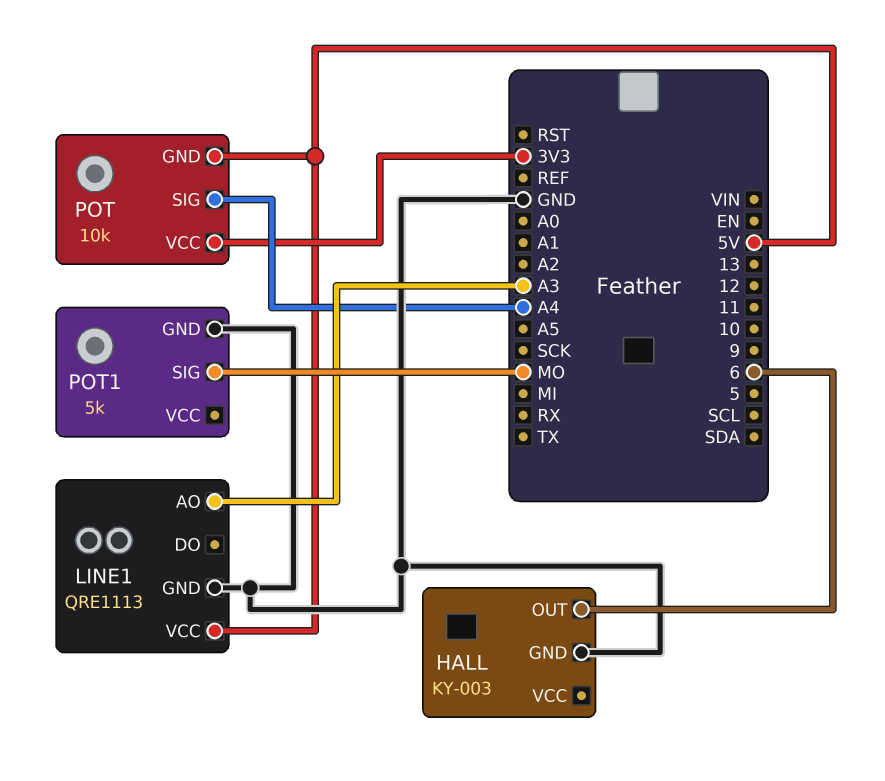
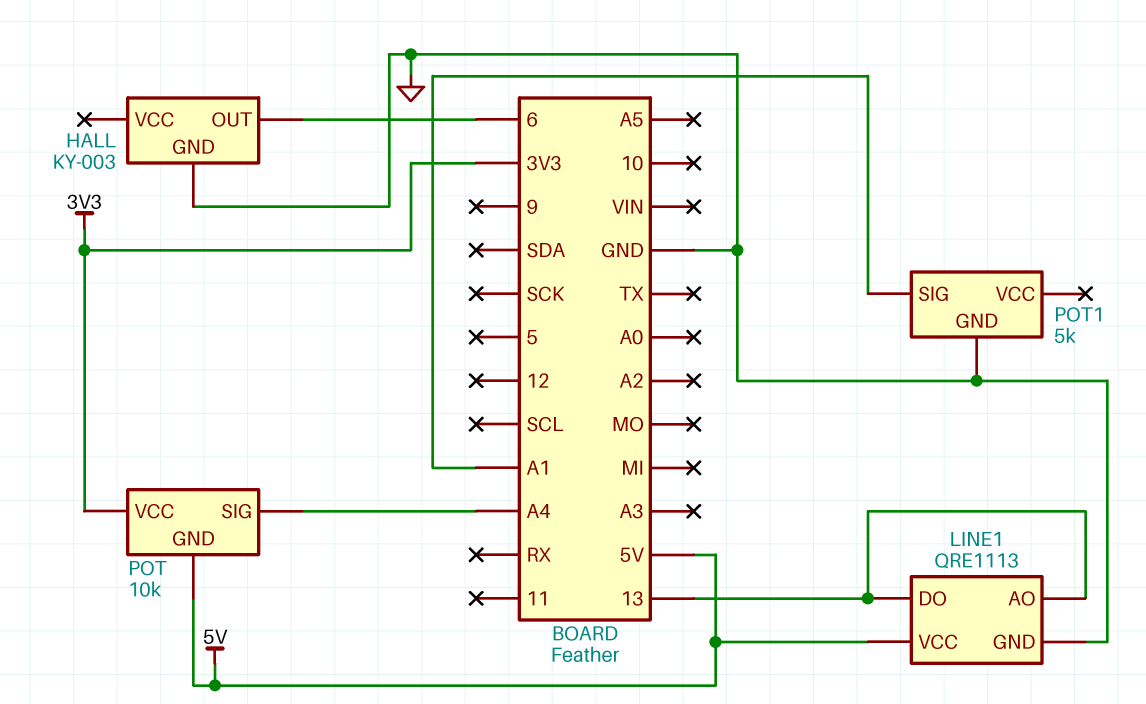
LINE1 pin AO: A3 -> 13
LINE1 pin DO: none -> 13
POT1 pin SIG: MO -> A1

